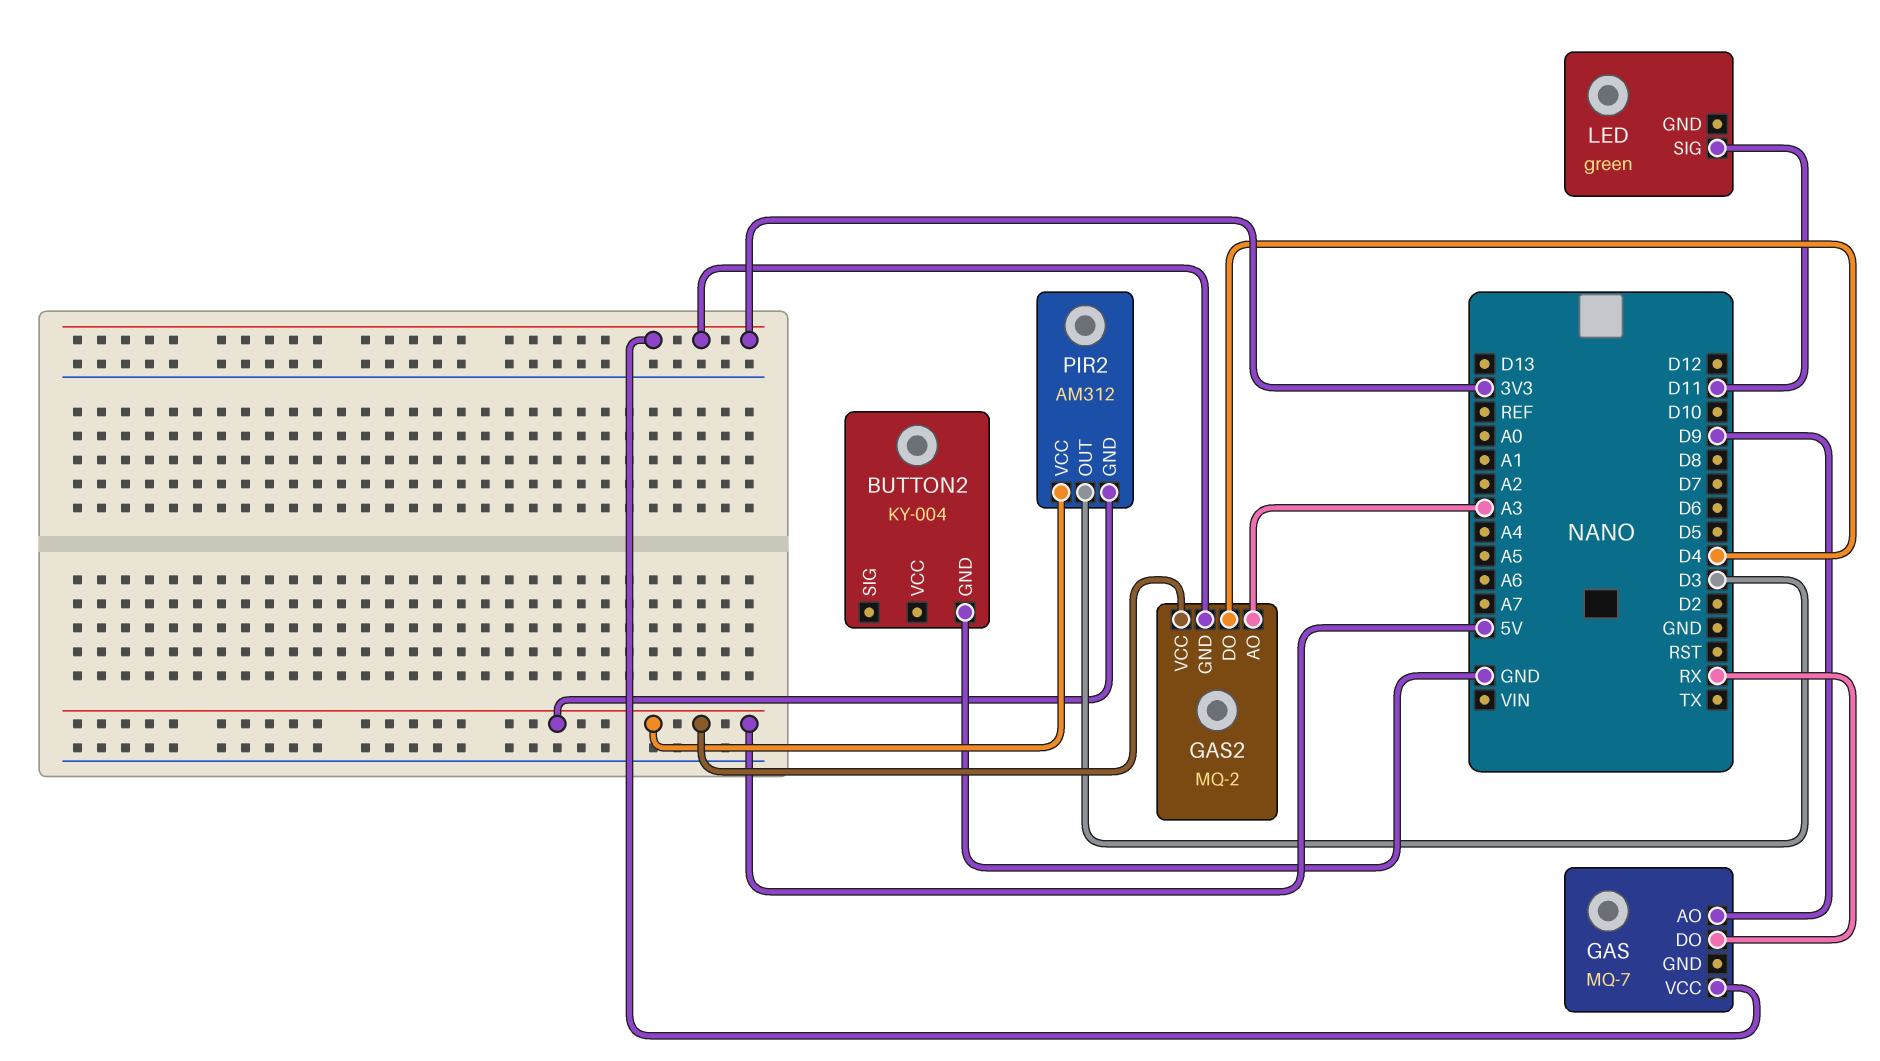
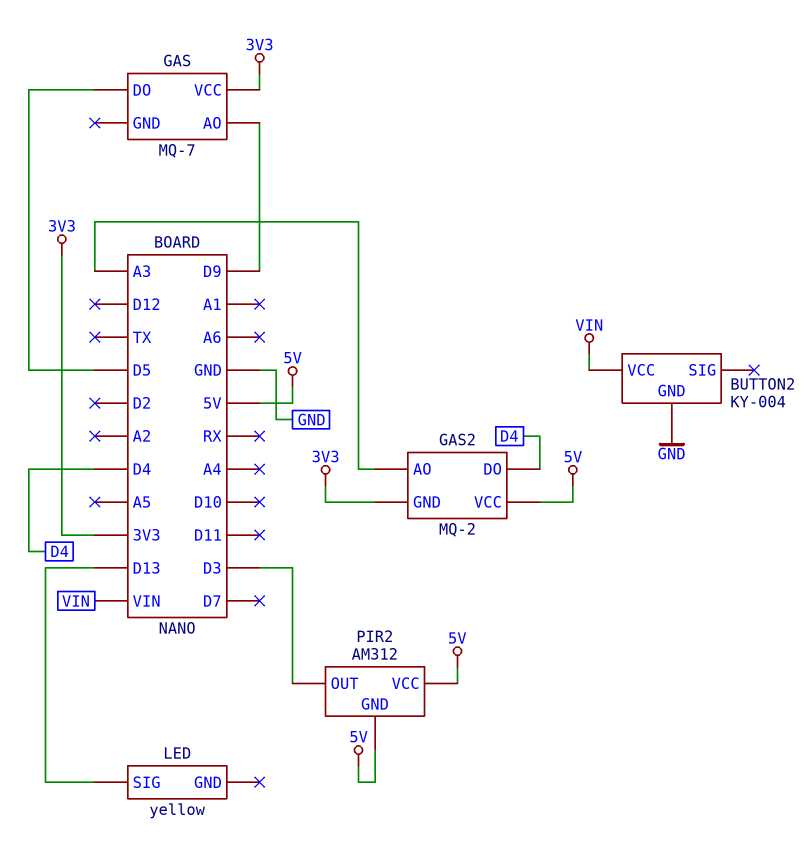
BUTTON2 pin VCC: none -> VIN
GAS pin DO: RX -> D5
LED: green -> yellow
LED pin SIG: D11 -> D13

